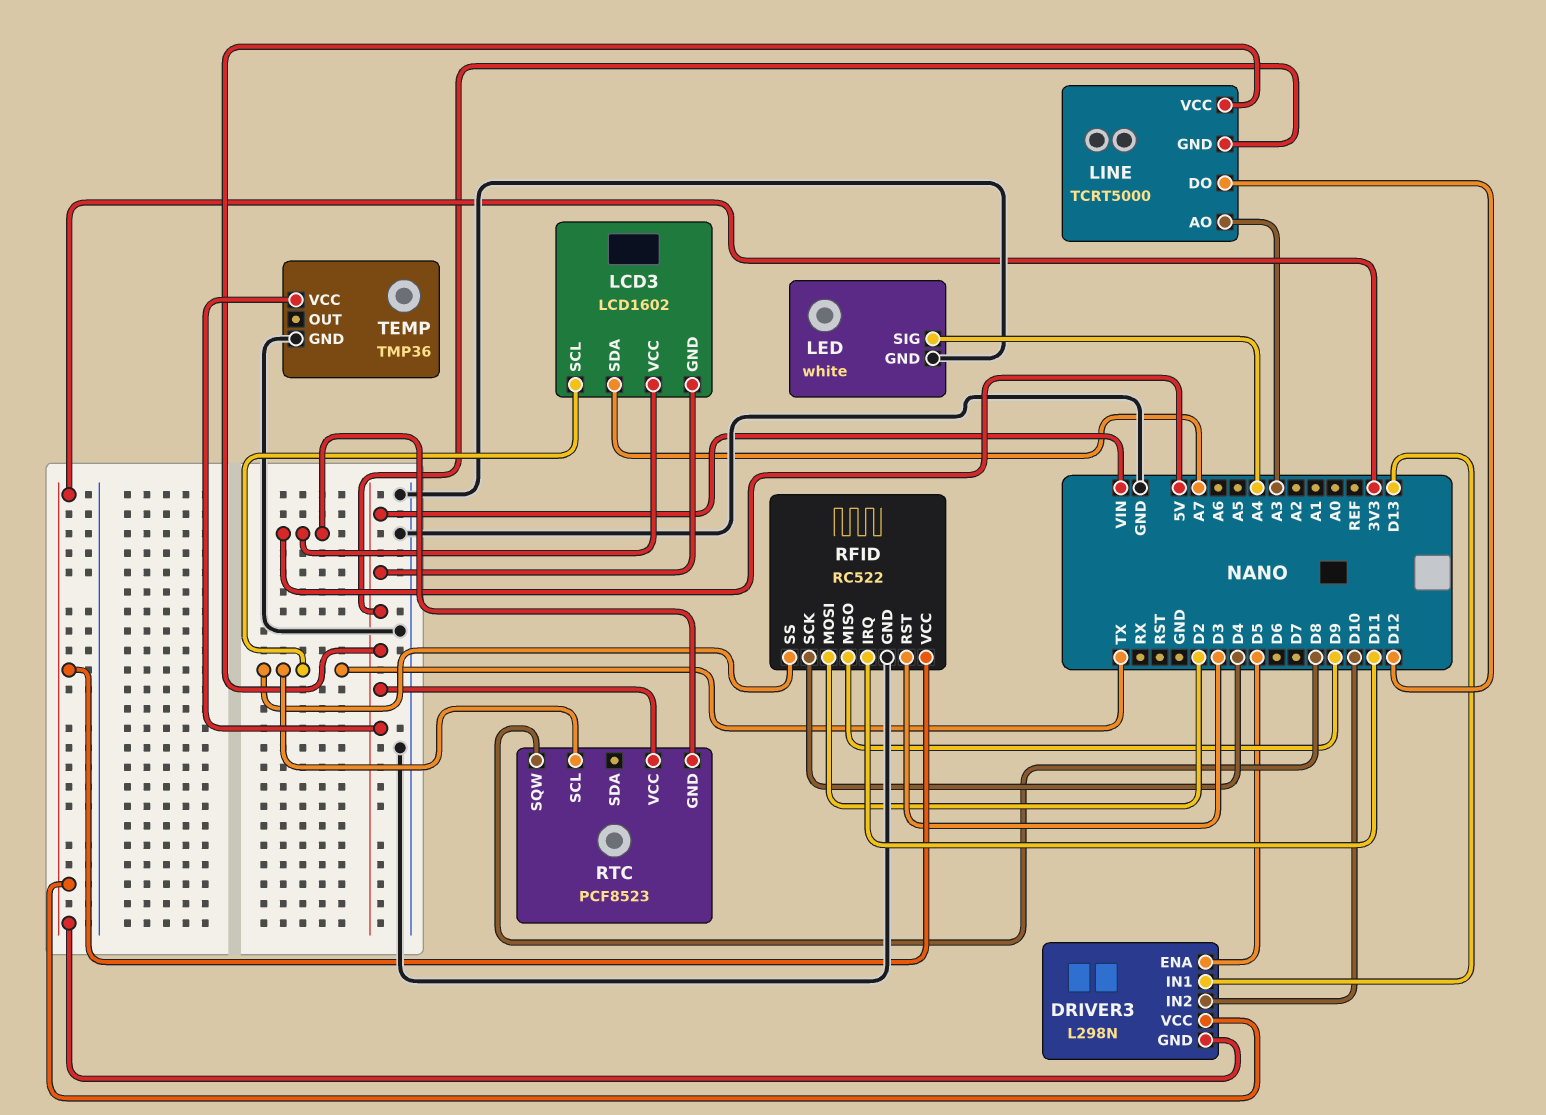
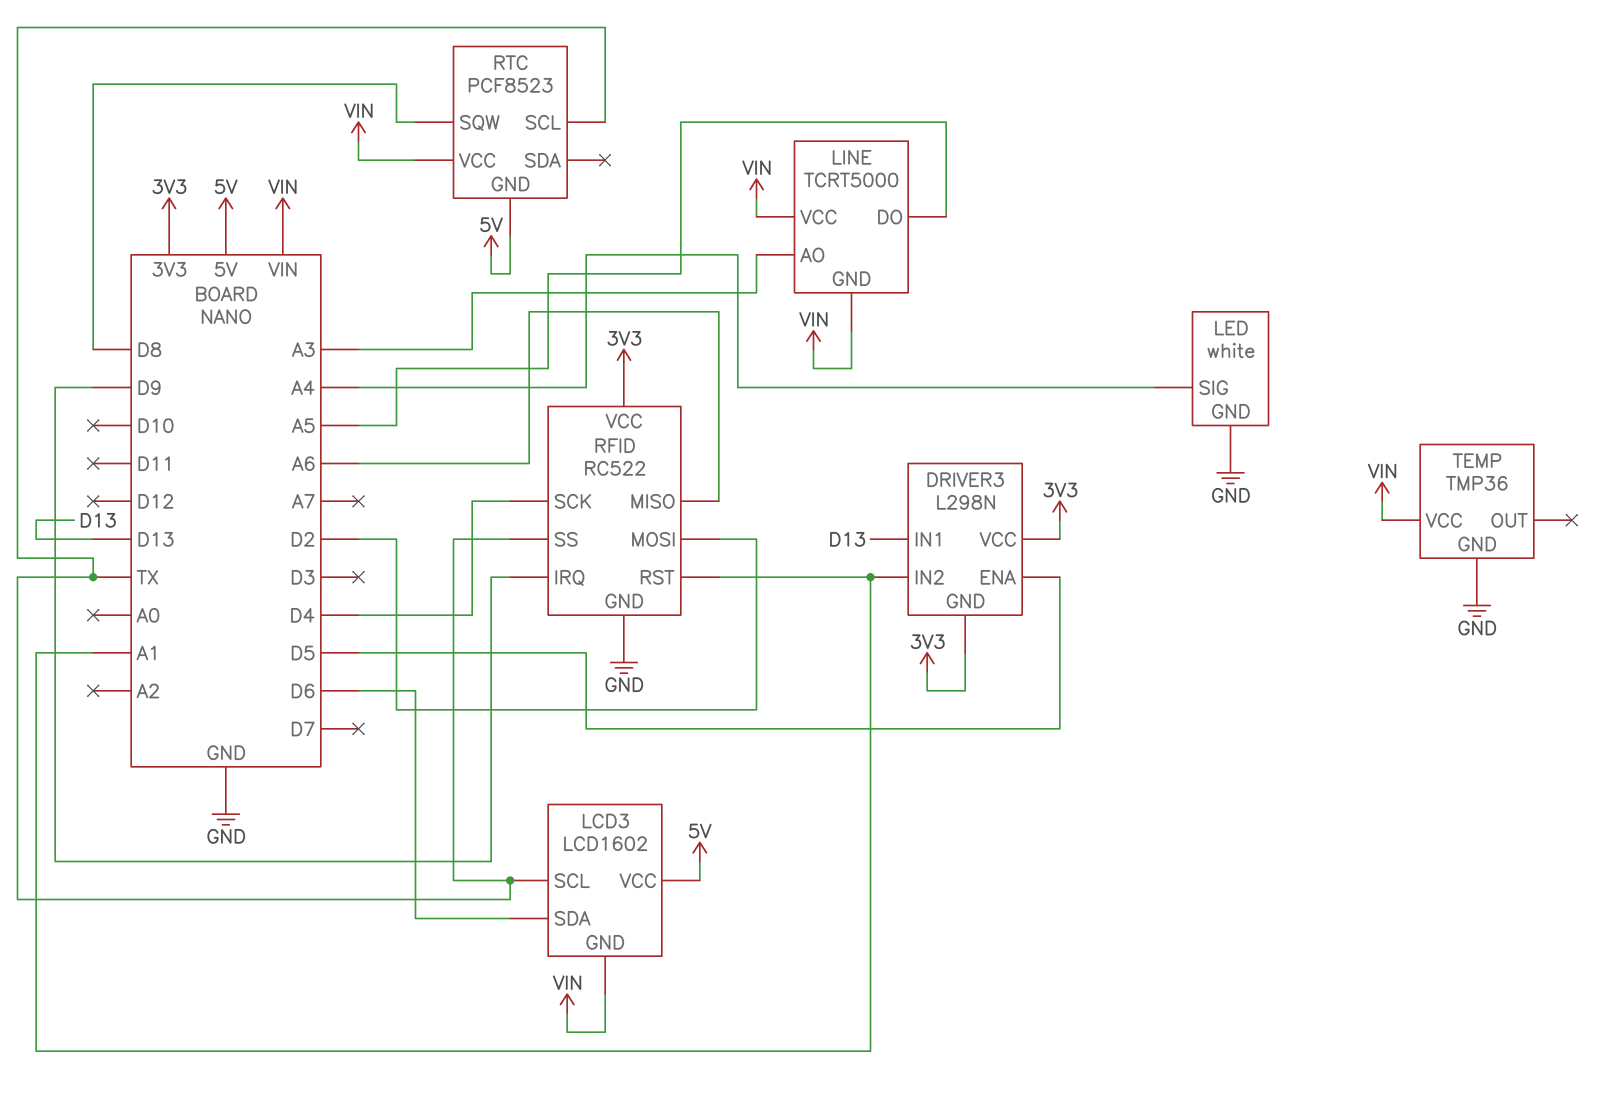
DRIVER3 pin IN2: D10 -> A1
LCD3 pin SDA: A7 -> D6
LINE pin DO: D12 -> A5
RFID pin IRQ: D11 -> D9
RFID pin MISO: D9 -> A6
RFID pin RST: D3 -> A1

